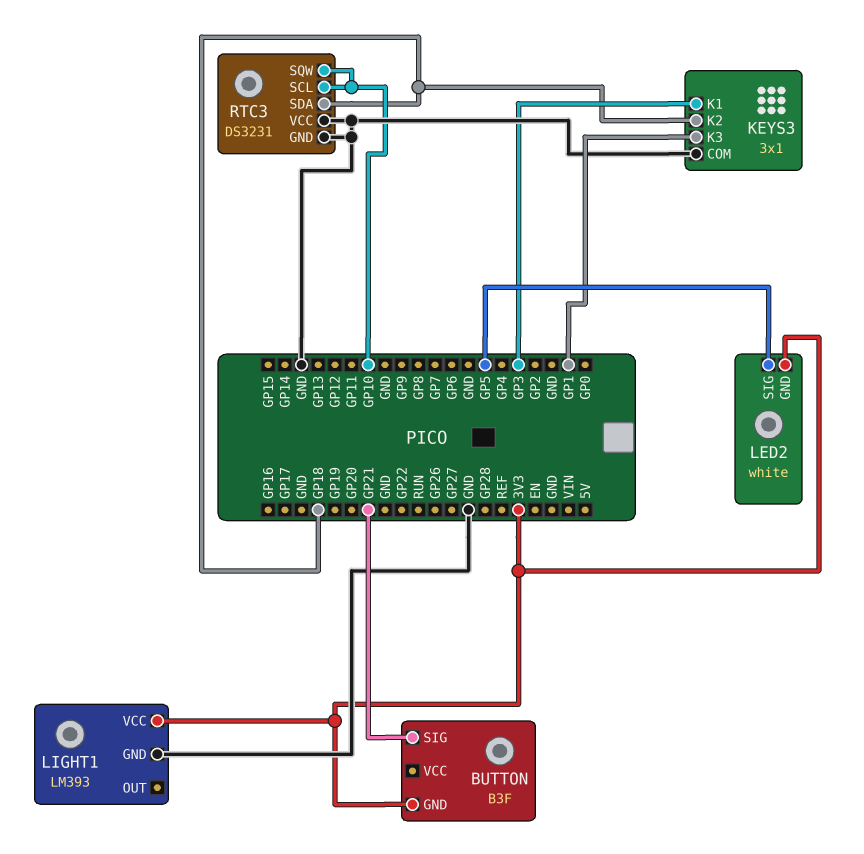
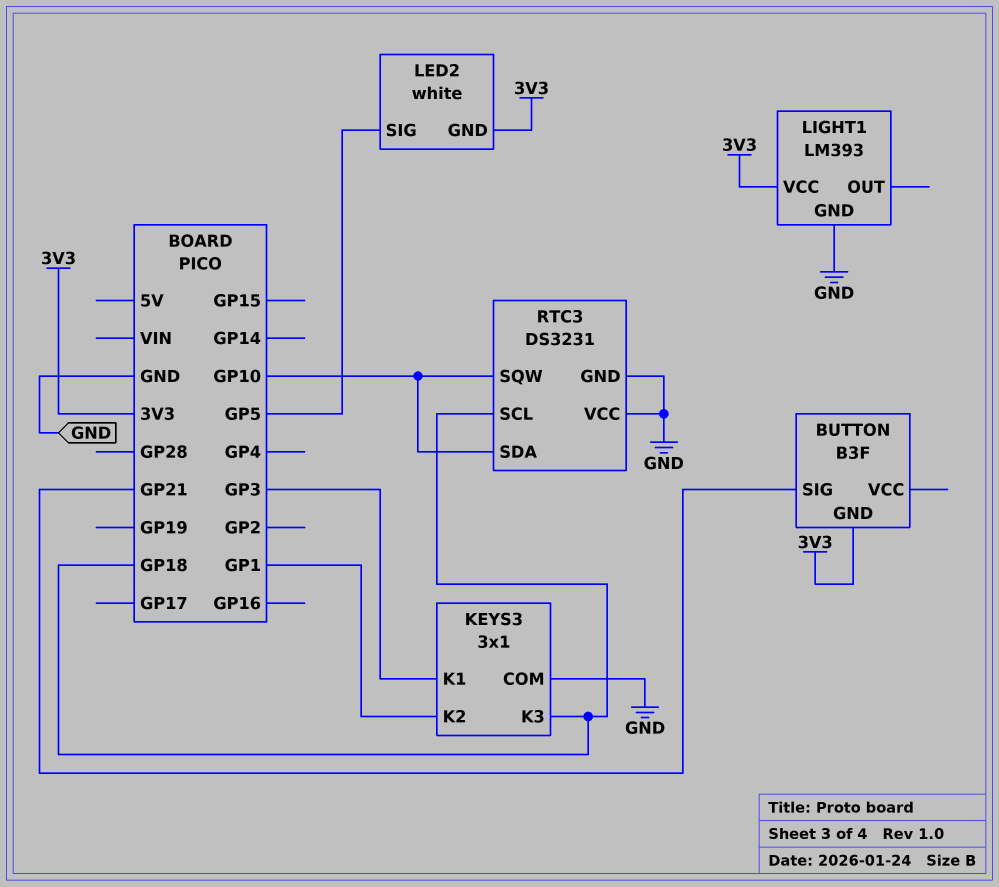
KEYS3 pin K2: GP18 -> GP1
KEYS3 pin K3: GP1 -> GP18
RTC3 pin SCL: GP10 -> GP18
RTC3 pin SDA: GP18 -> GP10

